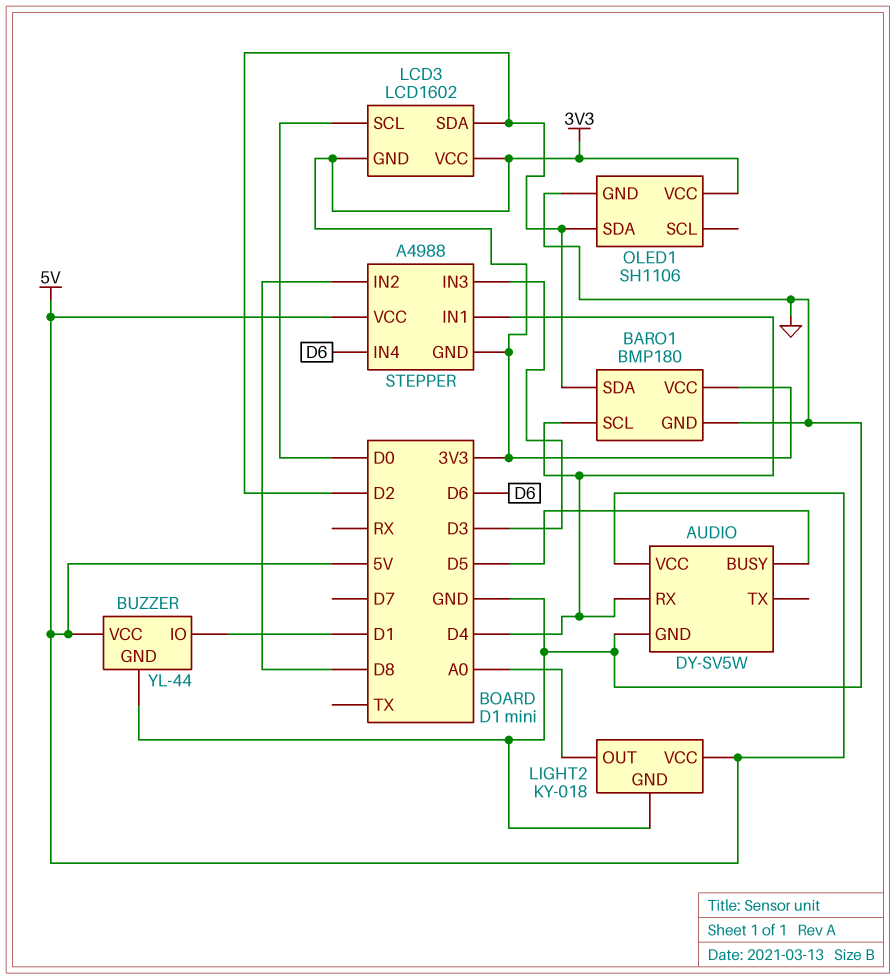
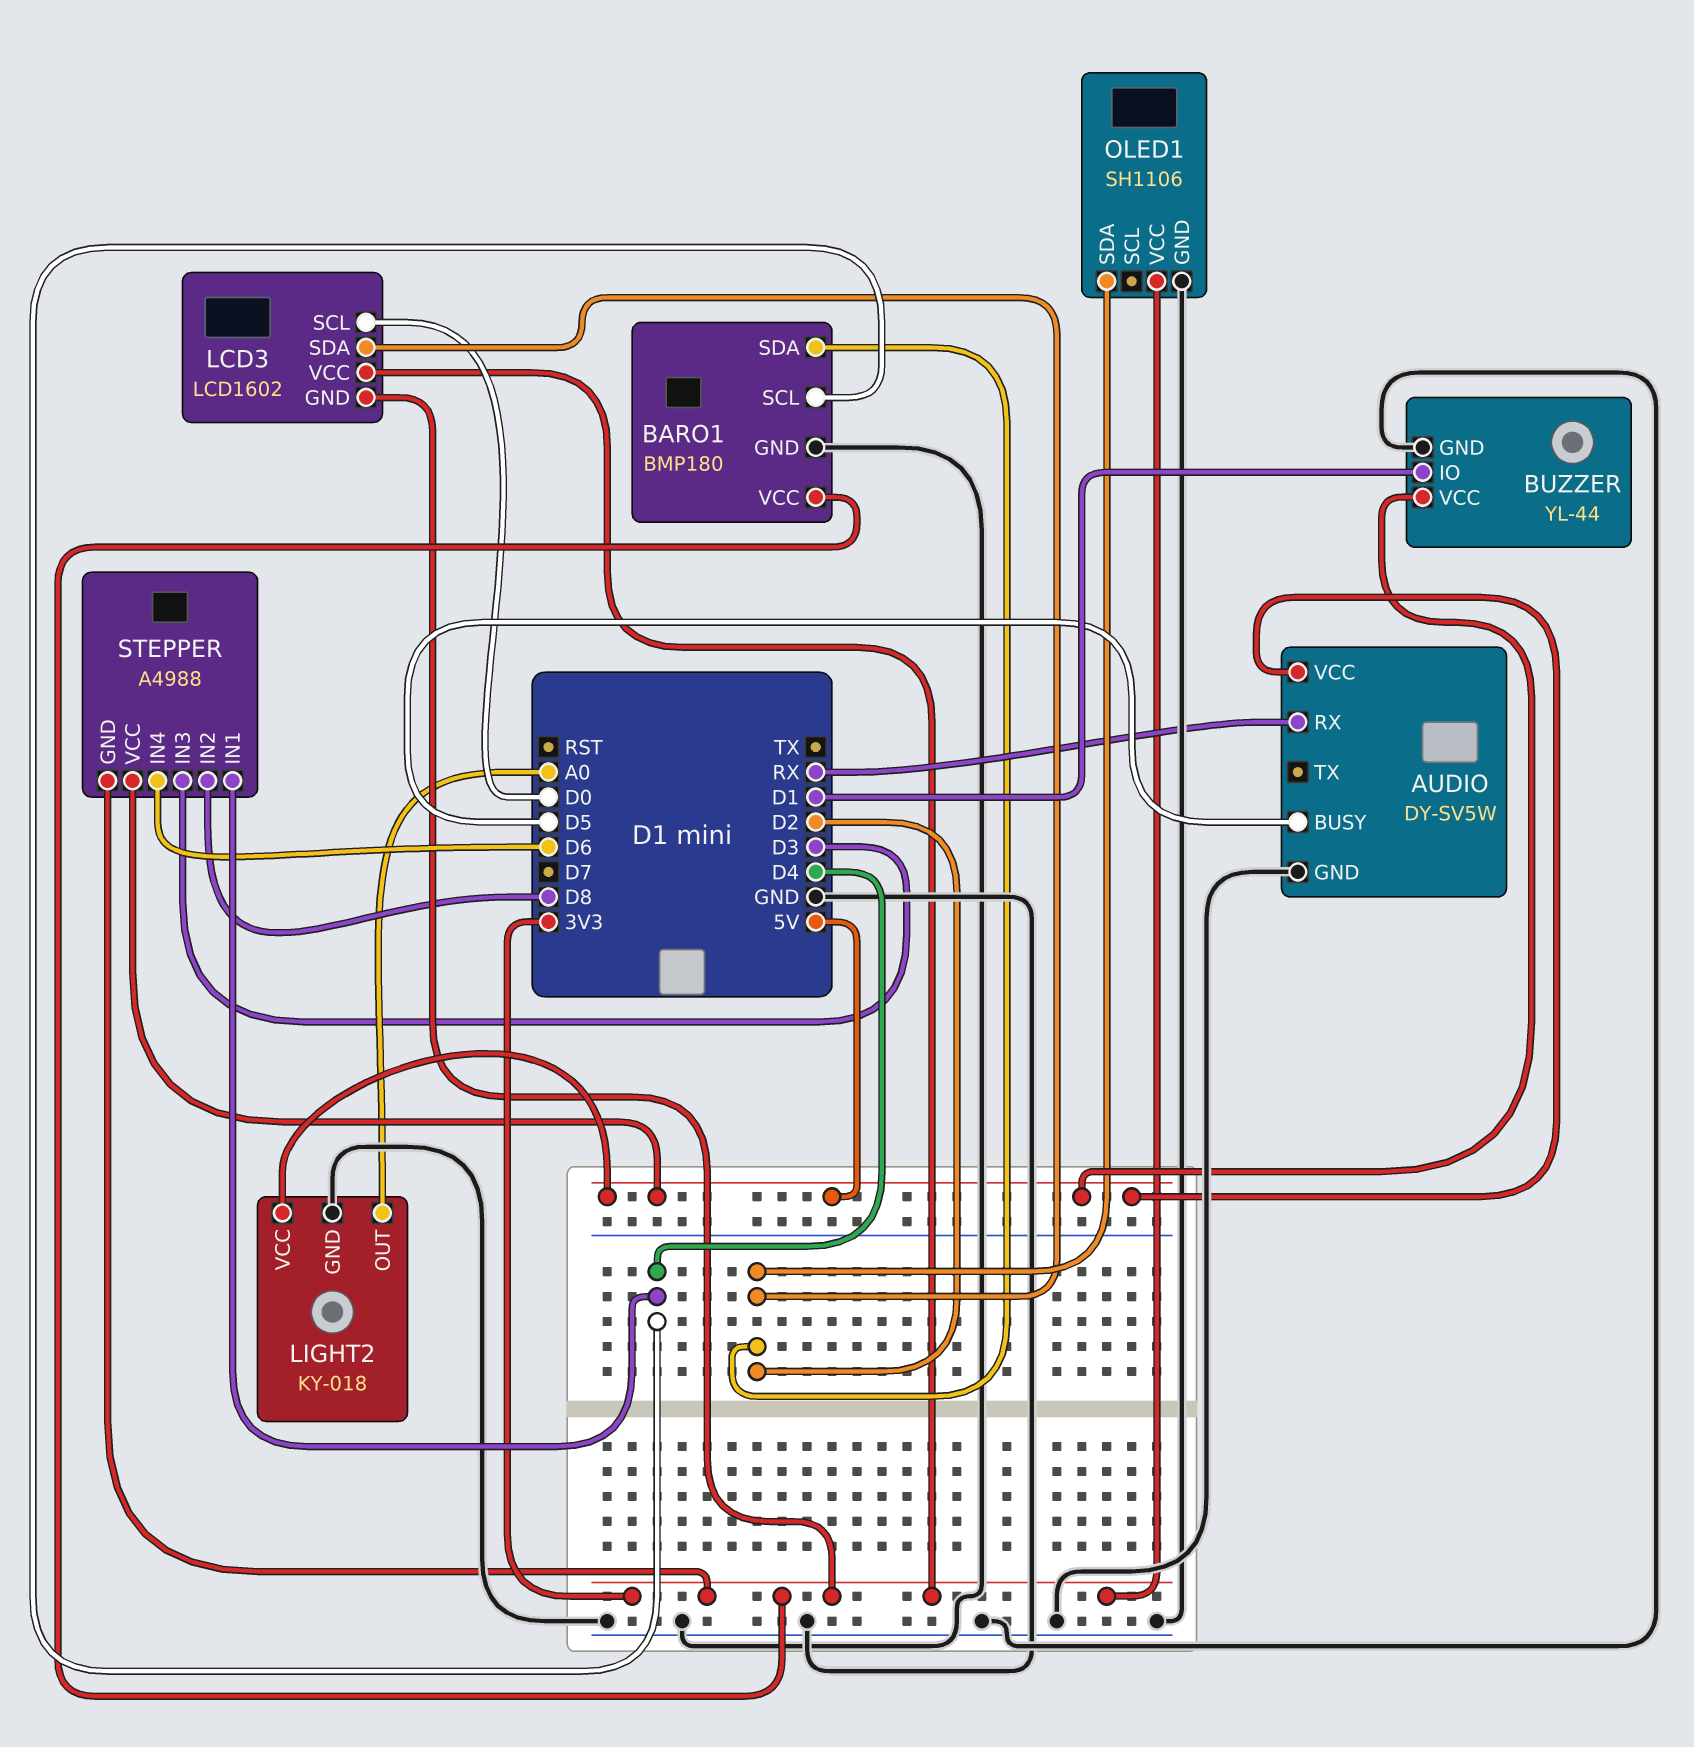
AUDIO pin RX: D4 -> RX

